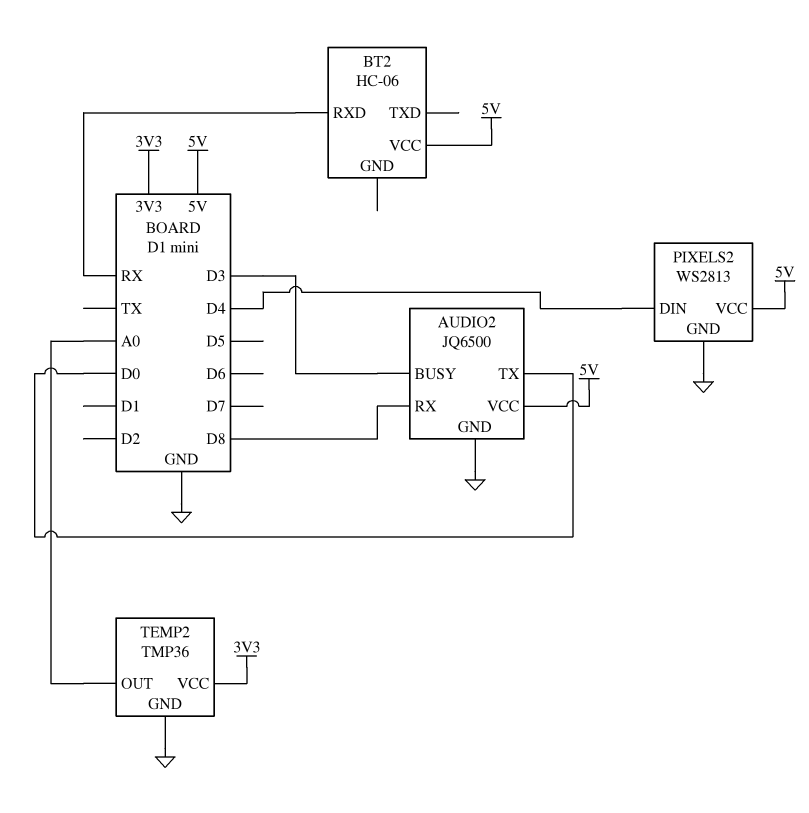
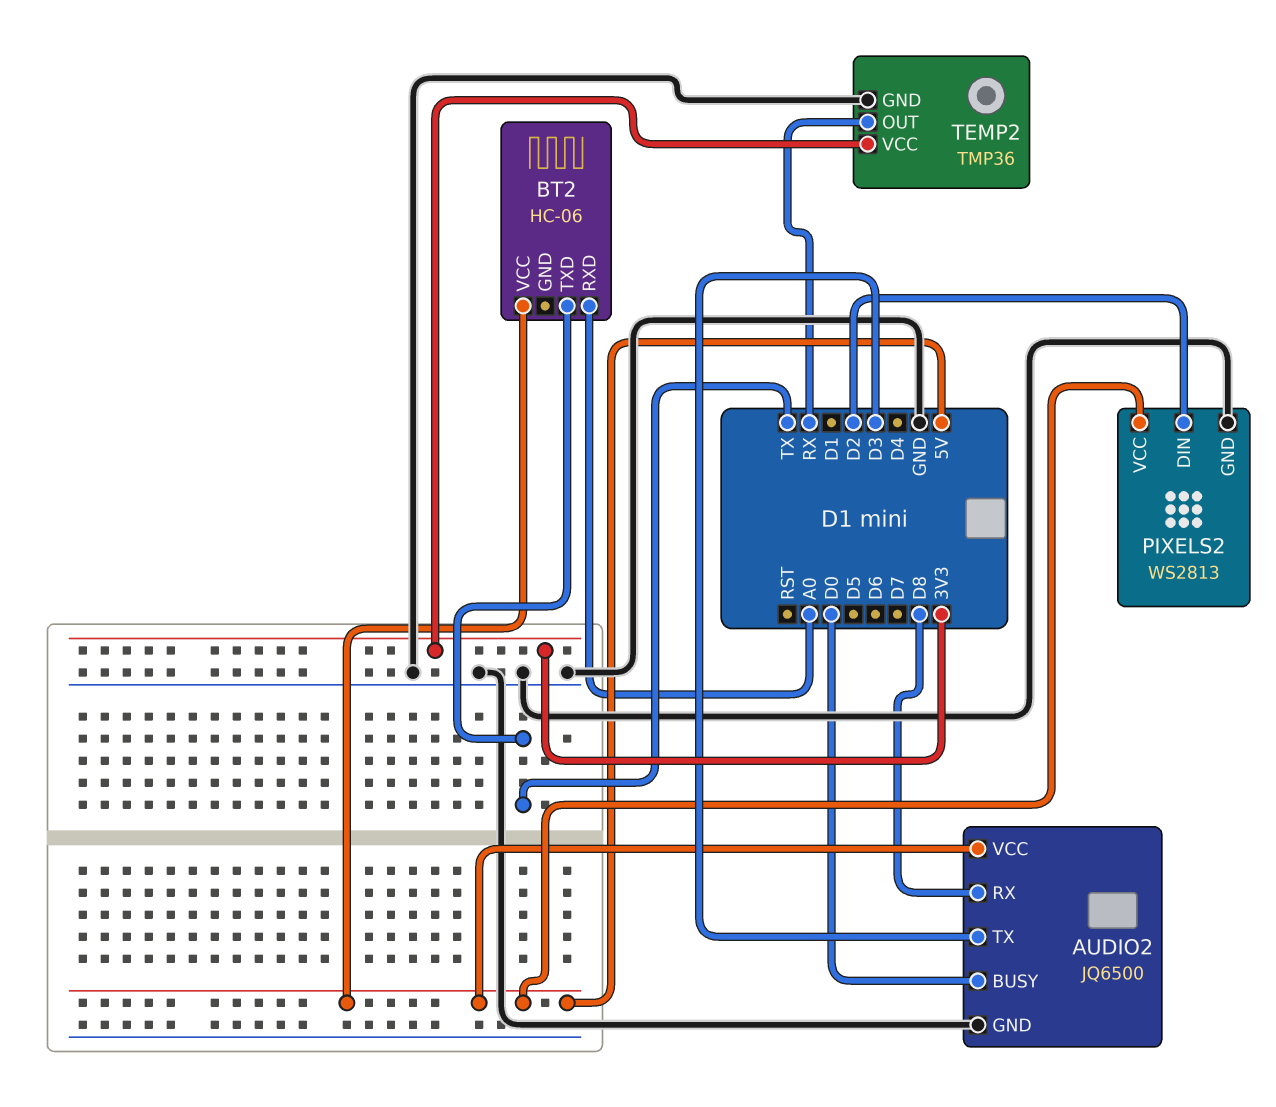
AUDIO2 pin BUSY: D3 -> D0
AUDIO2 pin TX: D0 -> D3
BT2 pin RXD: RX -> A0
BT2 pin TXD: none -> TX
PIXELS2 pin DIN: D4 -> D2
TEMP2 pin OUT: A0 -> RX

